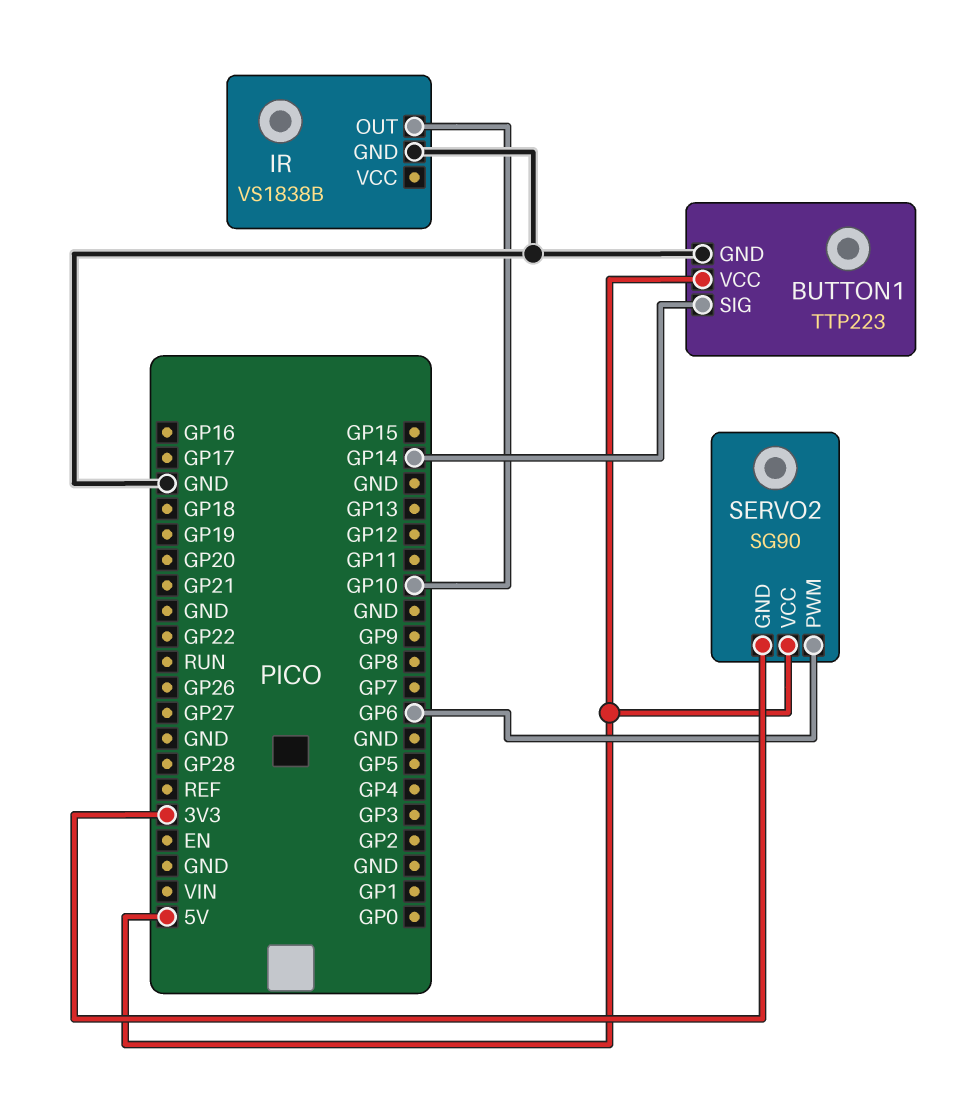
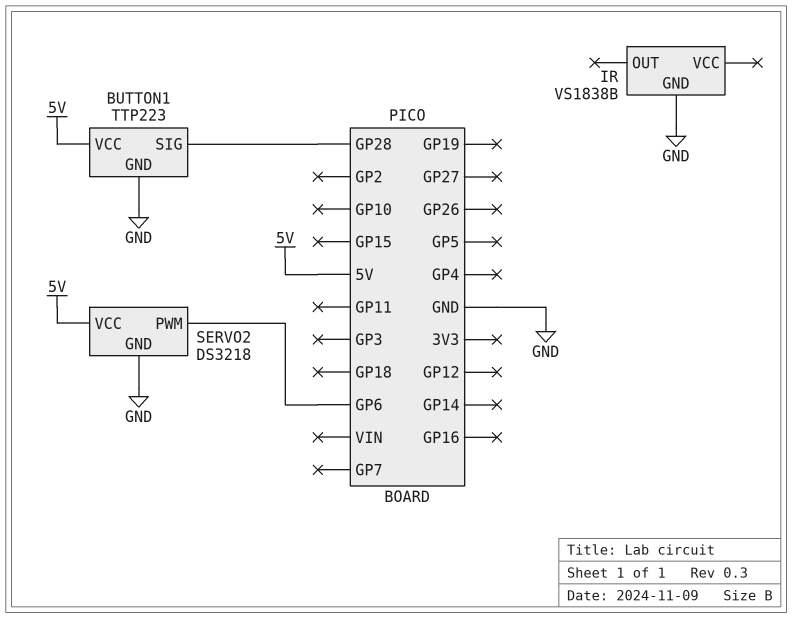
BUTTON1 pin SIG: GP14 -> GP28
IR pin OUT: GP10 -> none
SERVO2: SG90 -> DS3218
SERVO2 pin GND: 3V3 -> GND

